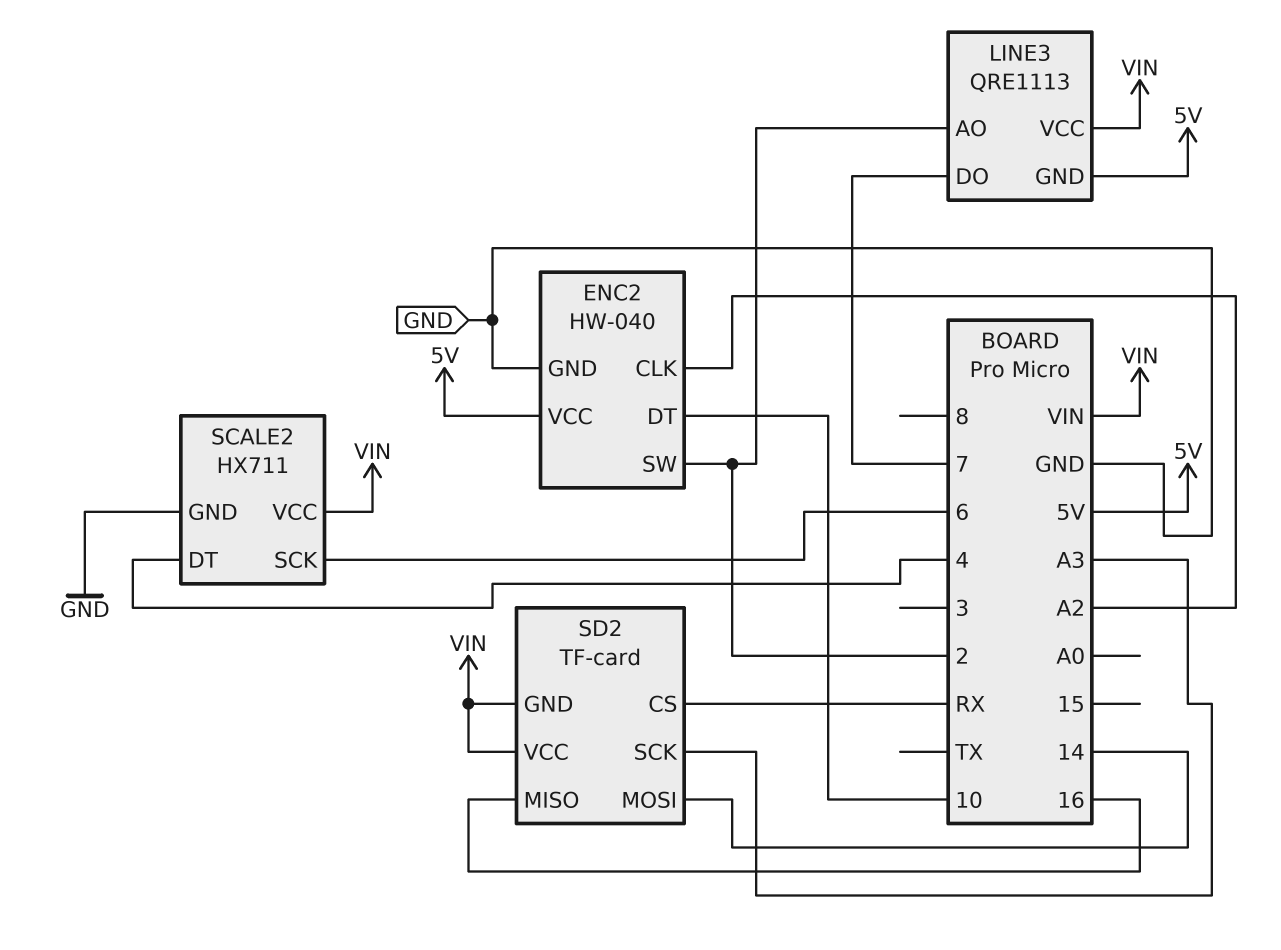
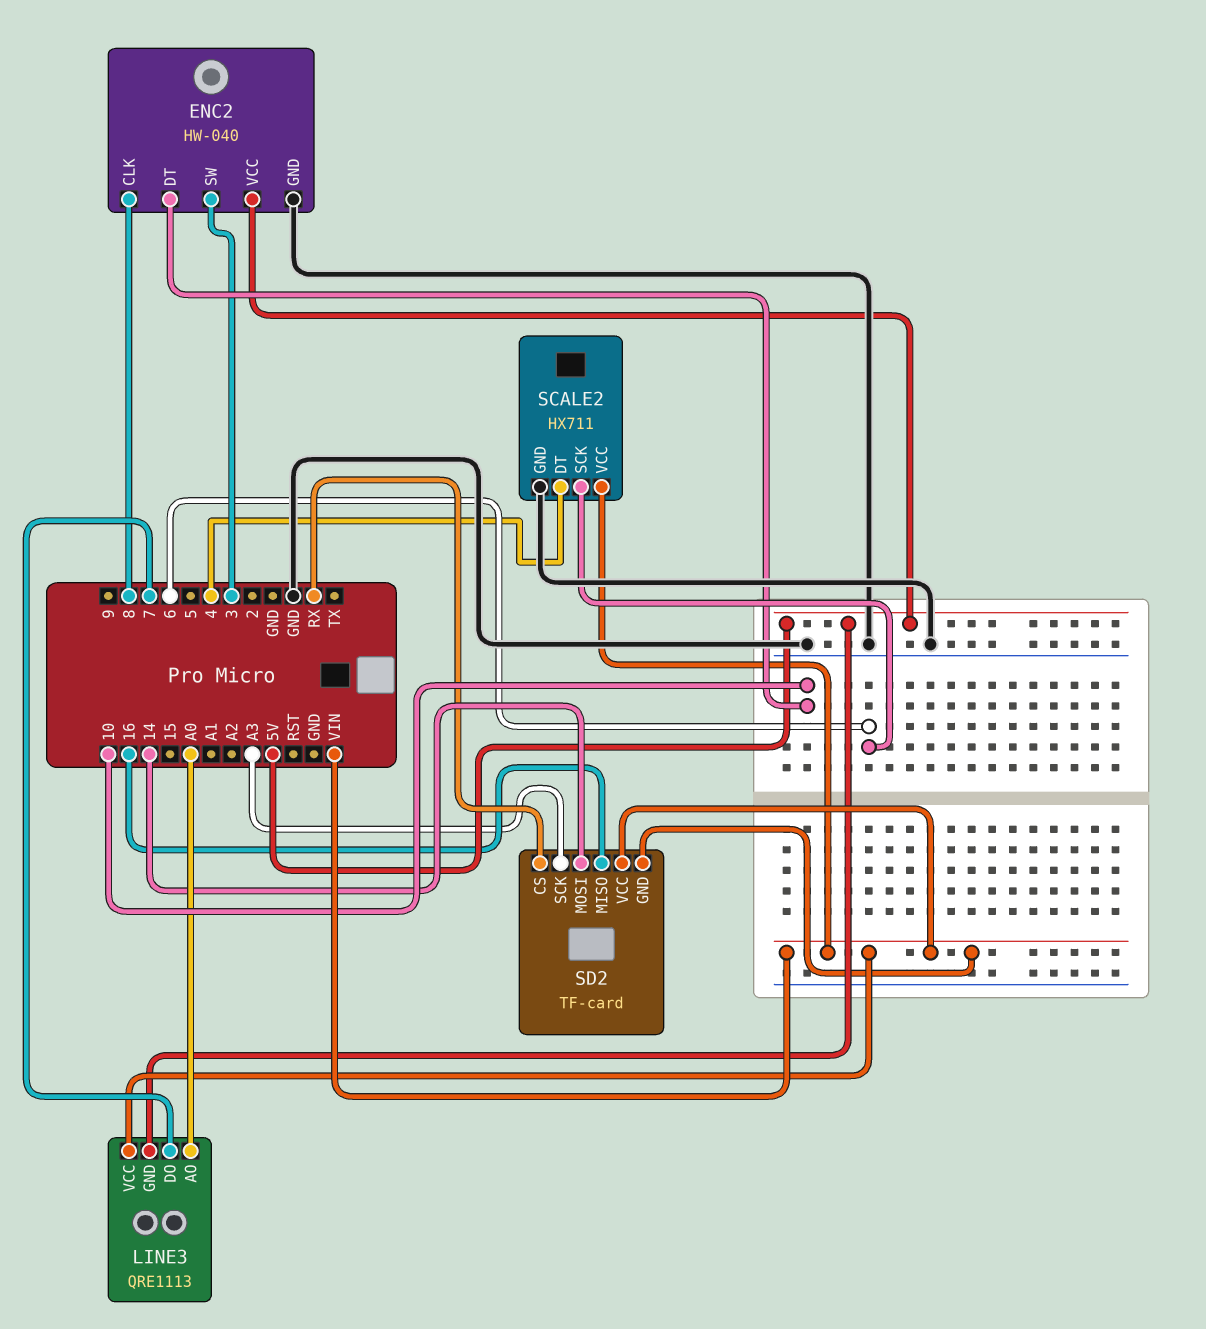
ENC2 pin CLK: A2 -> 8
ENC2 pin SW: 2 -> 3
LINE3 pin AO: 2 -> A0

